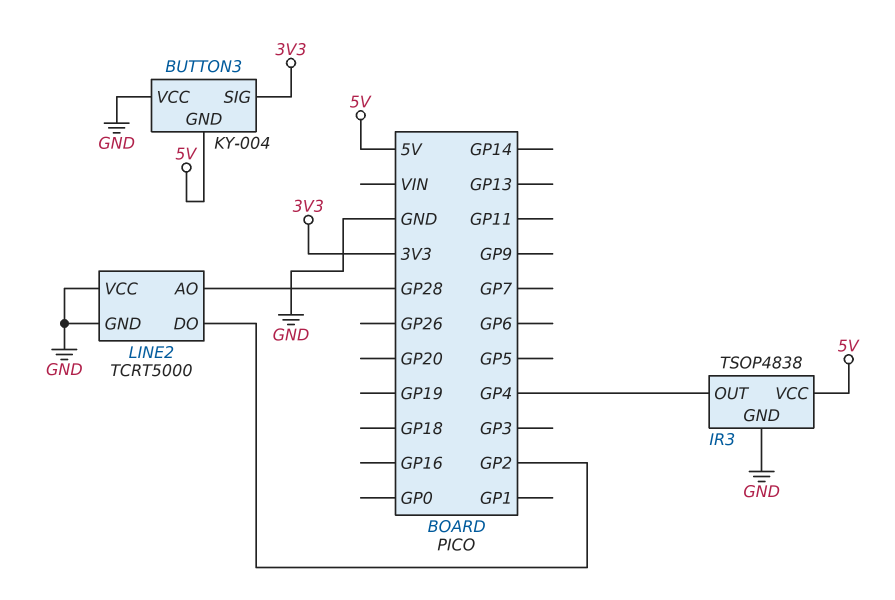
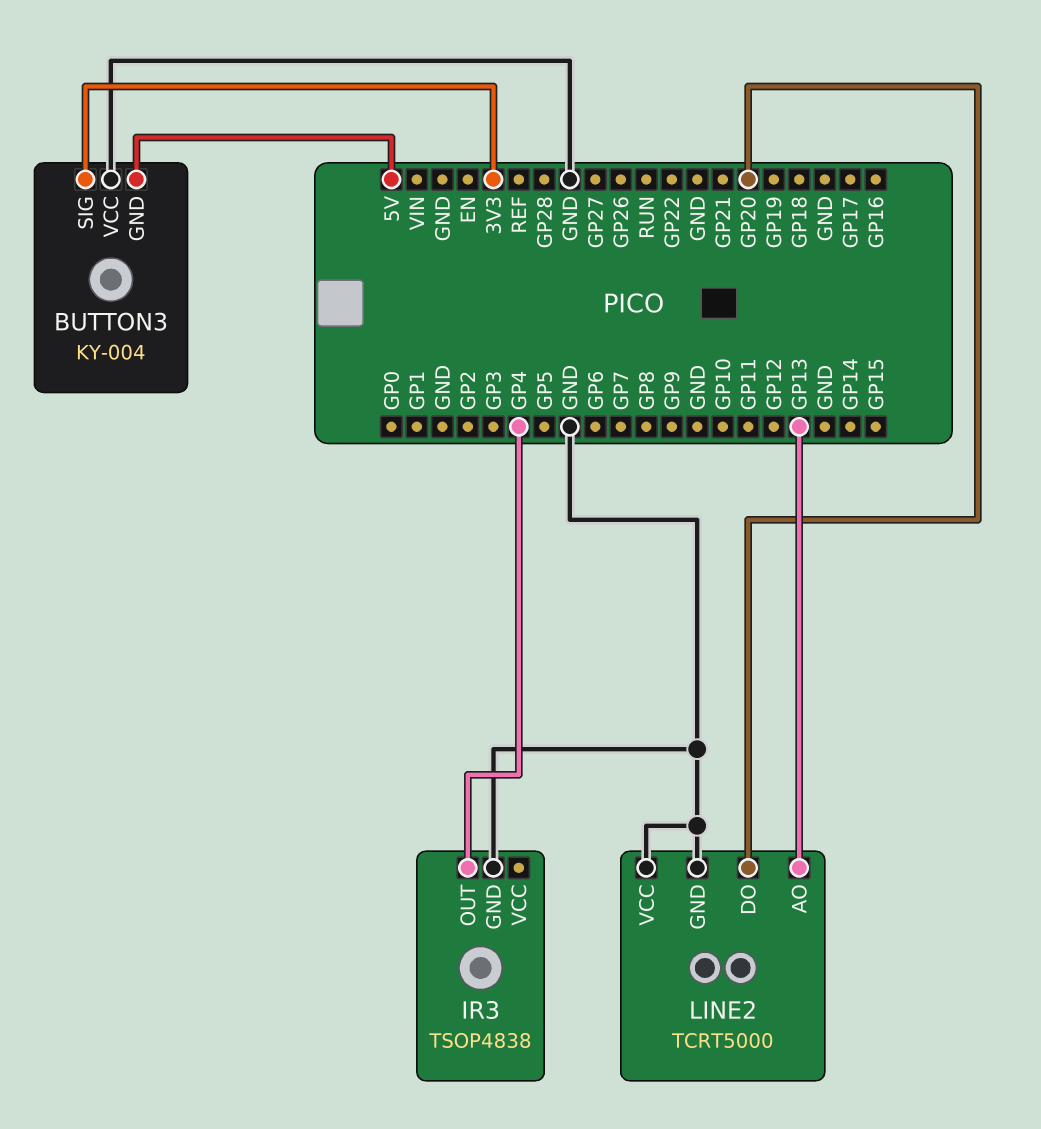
IR3 pin VCC: 5V -> none
LINE2 pin AO: GP28 -> GP13
LINE2 pin DO: GP2 -> GP20

